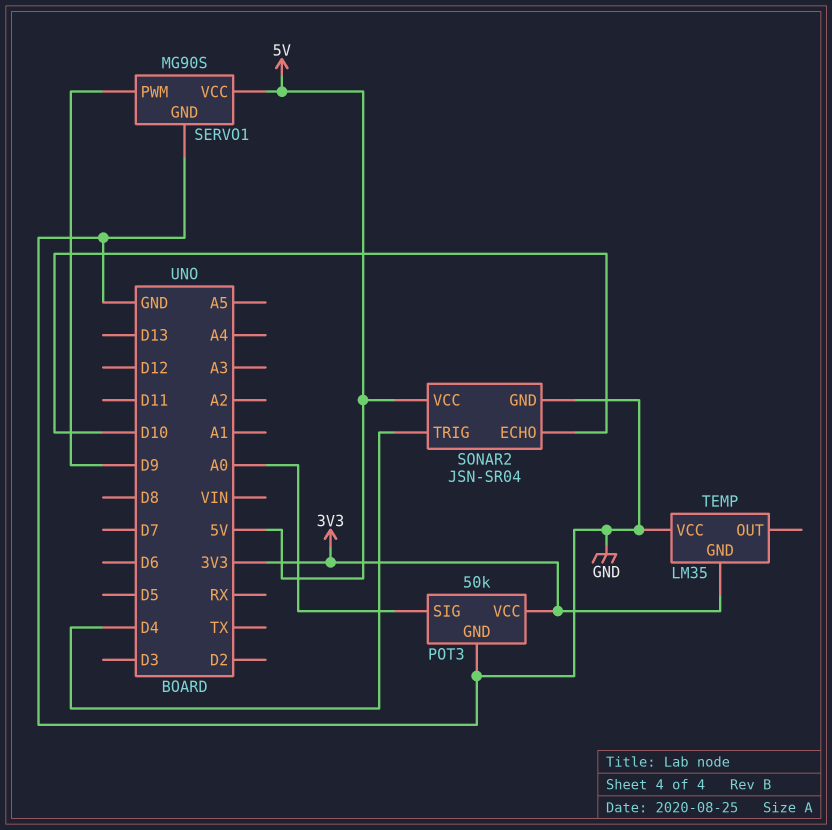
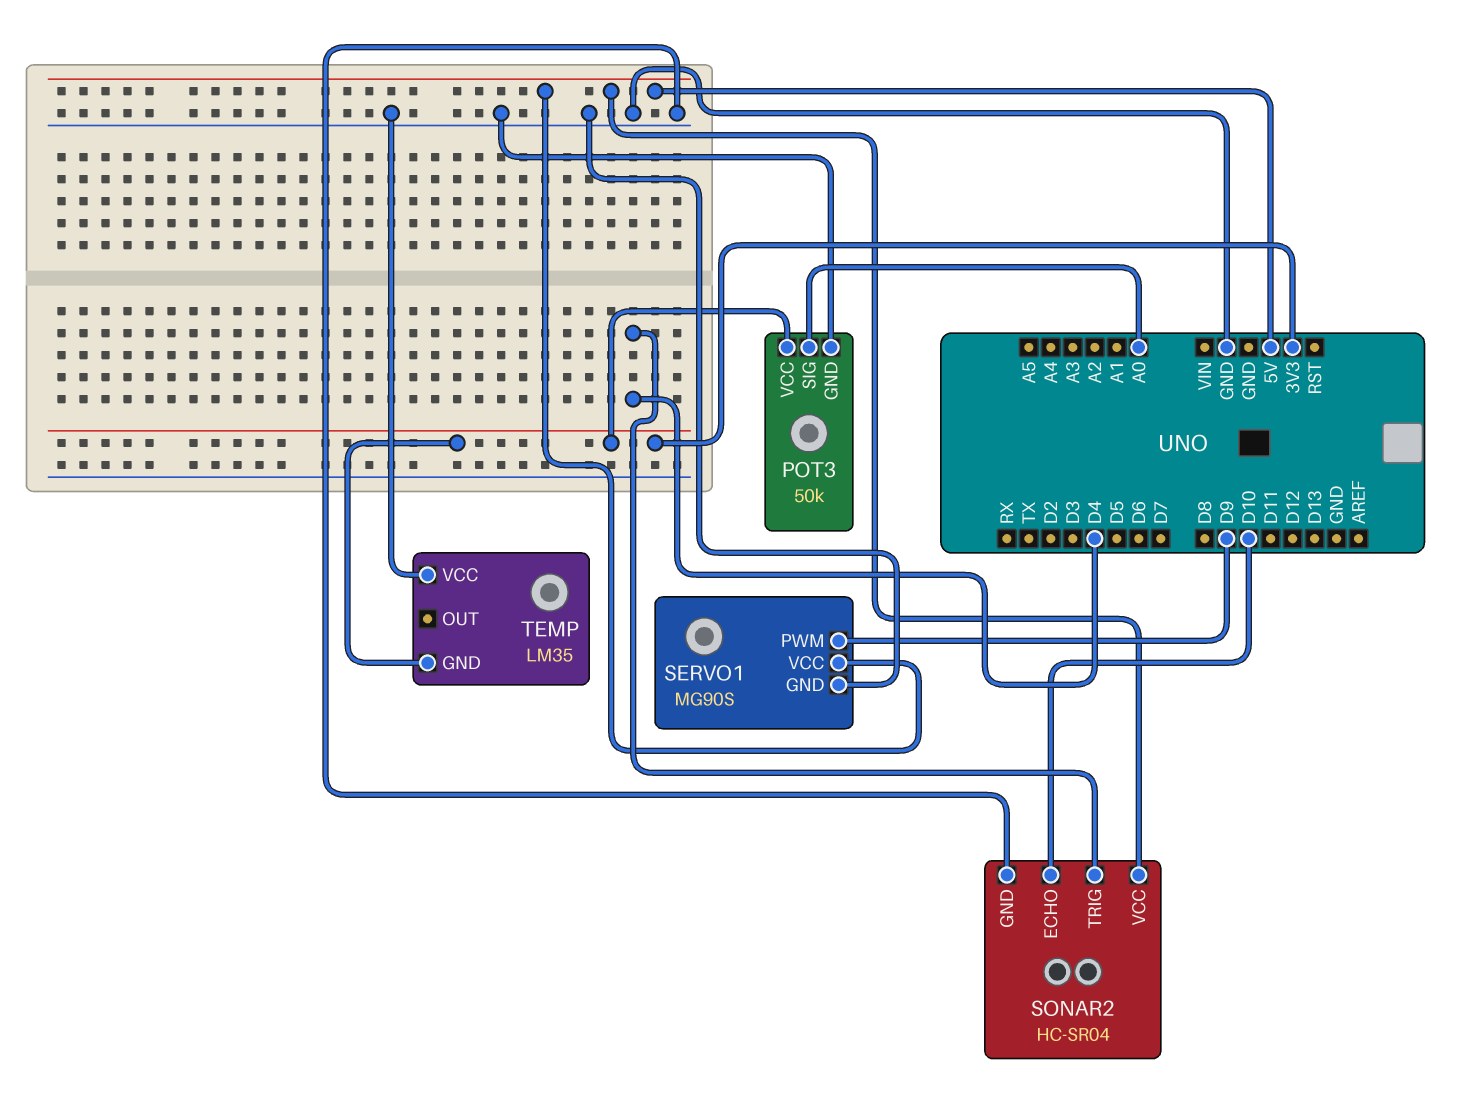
SONAR2: JSN-SR04 -> HC-SR04

